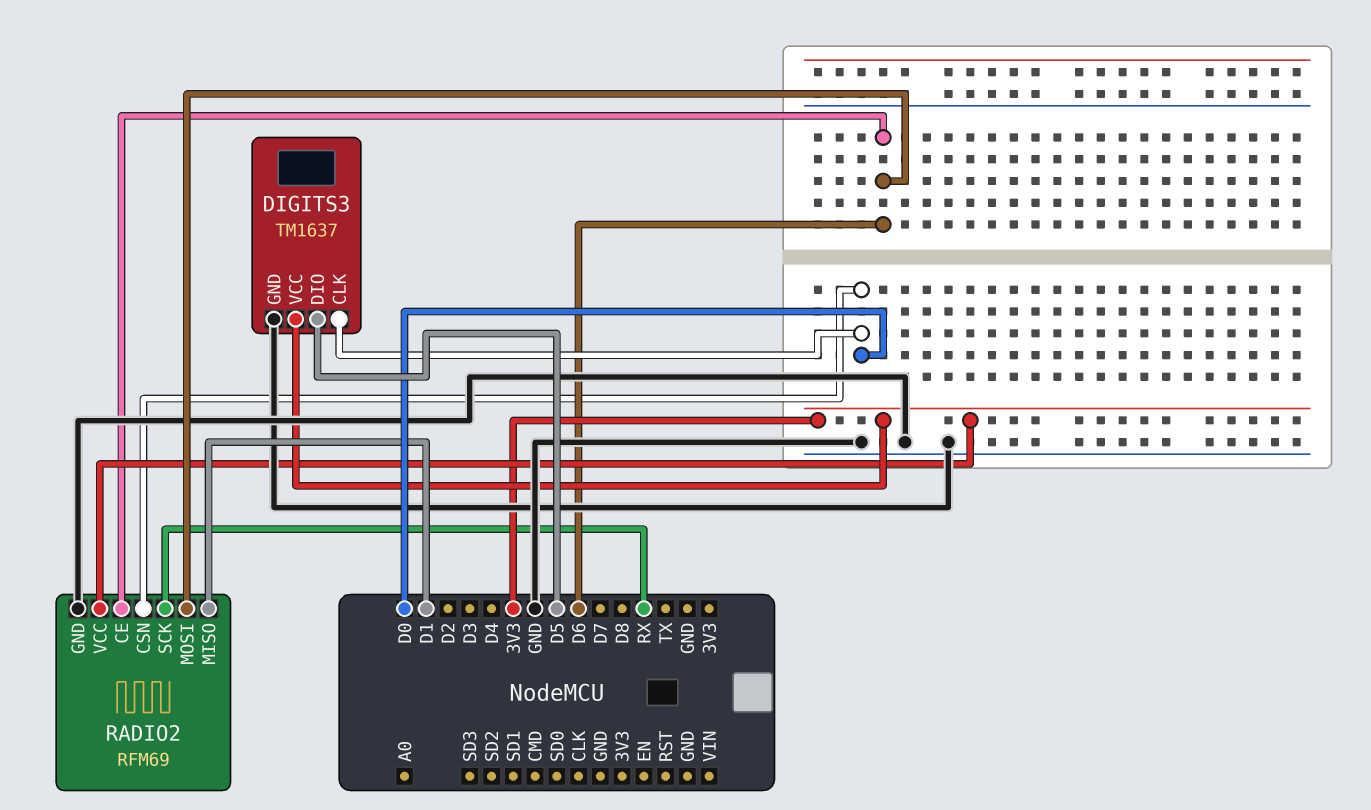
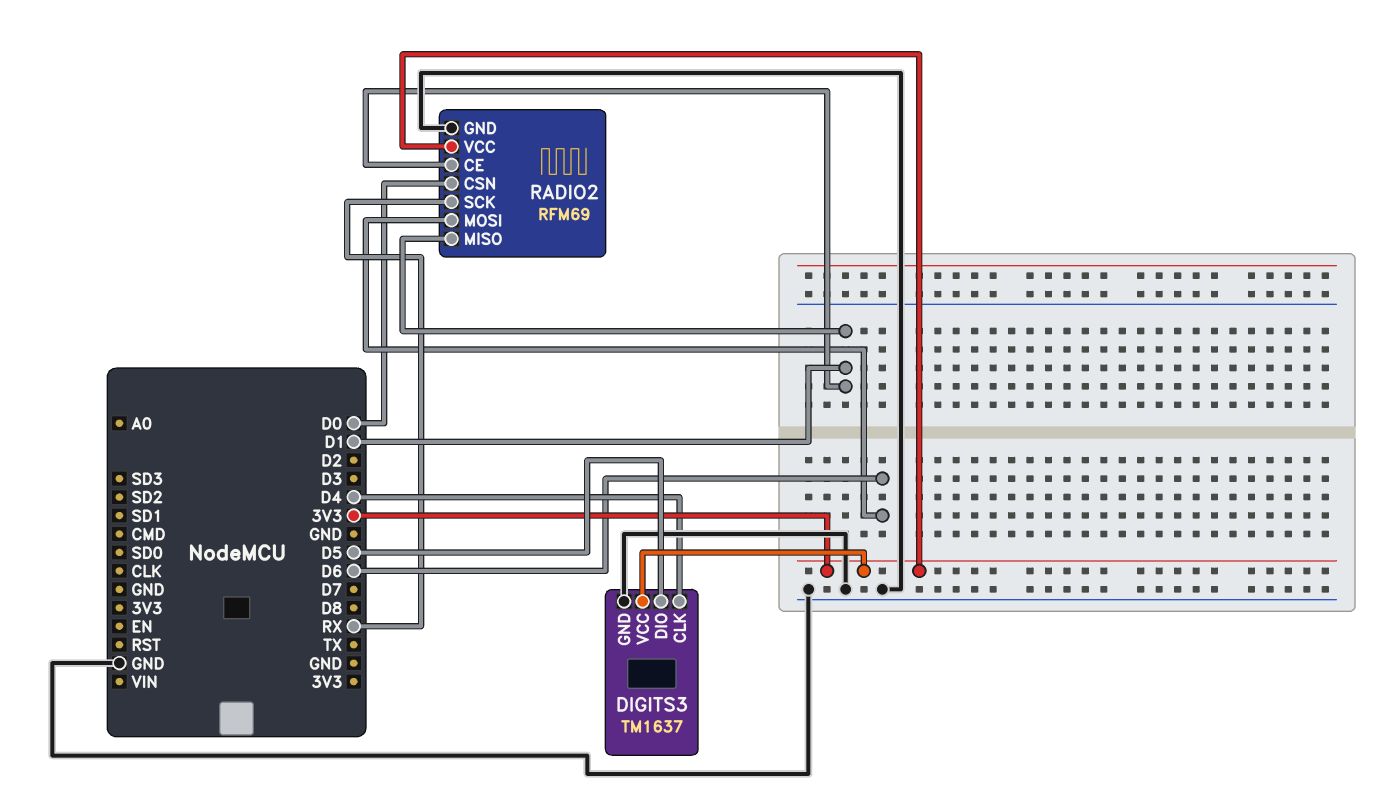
DIGITS3 pin CLK: D0 -> D4
RADIO2 pin CE: D6 -> D1

